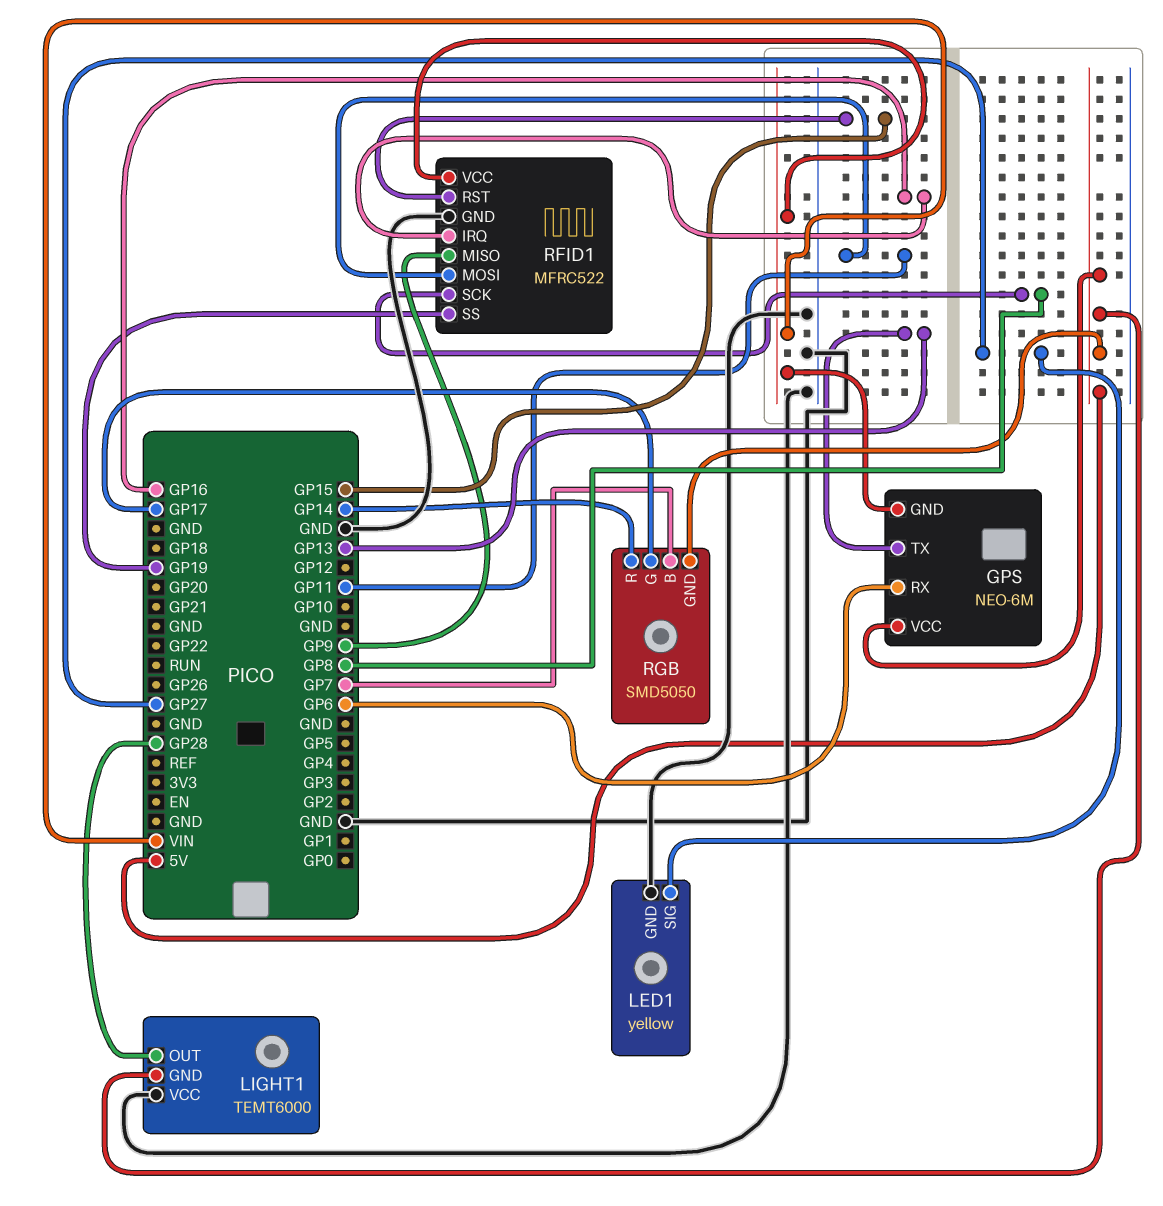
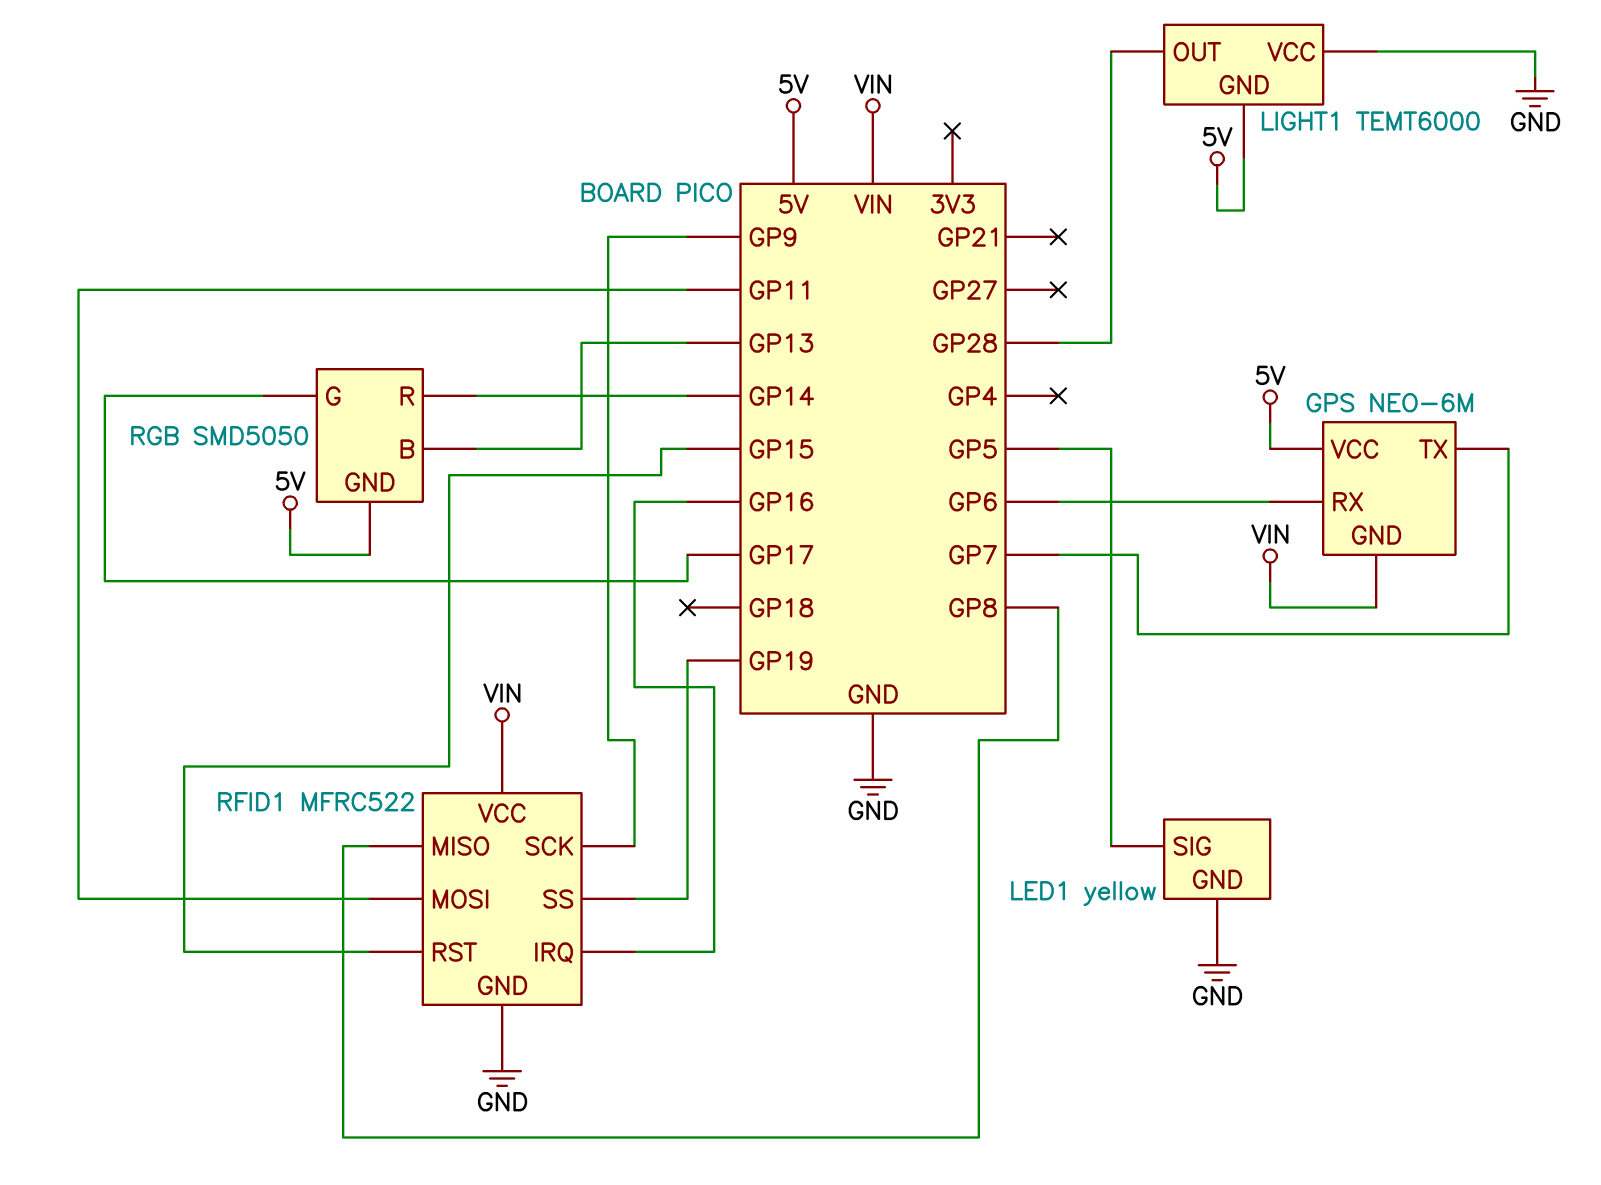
GPS pin TX: GP13 -> GP7
LED1 pin SIG: GP27 -> GP5
RFID1 pin MISO: GP9 -> GP8
RFID1 pin SCK: GP8 -> GP9
RGB pin B: GP7 -> GP13

